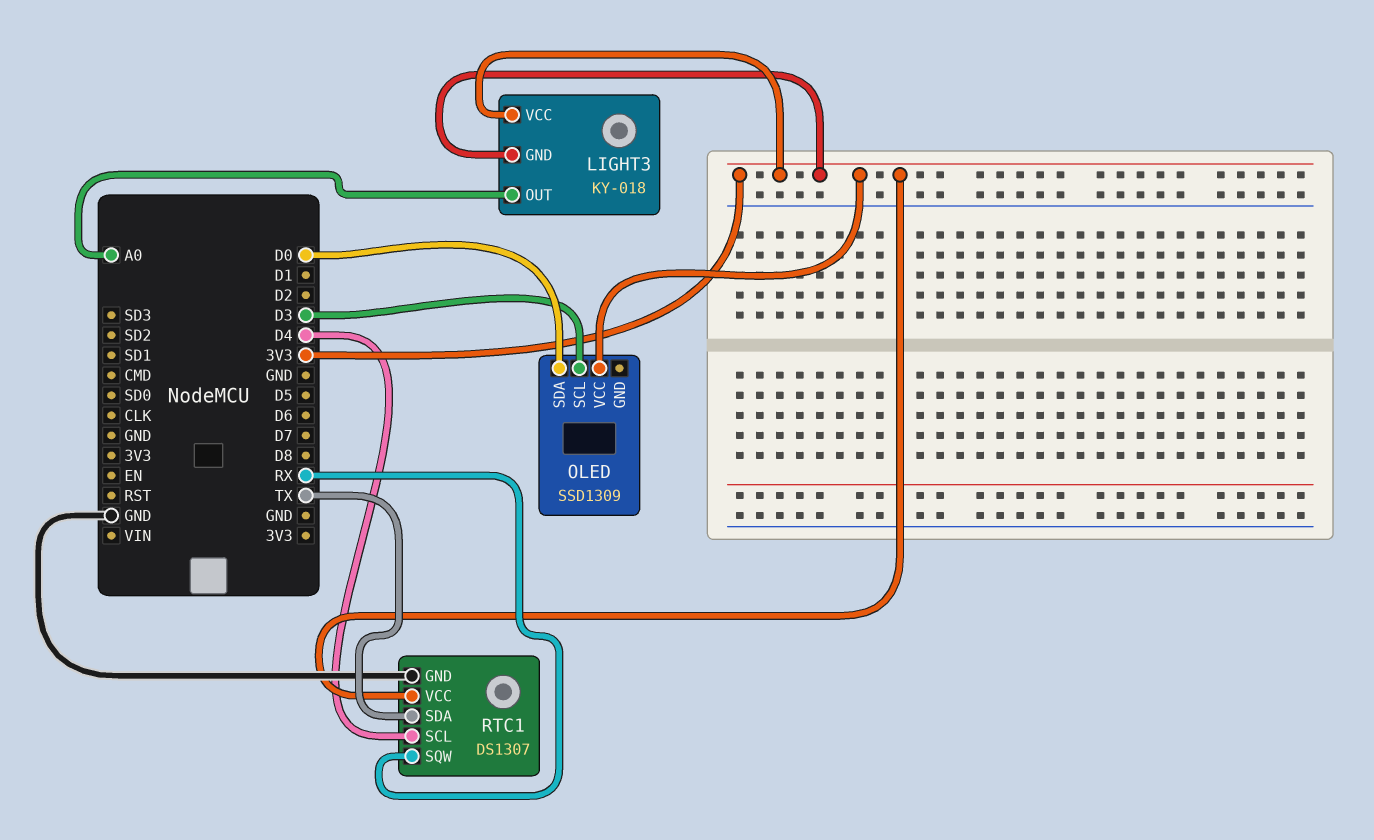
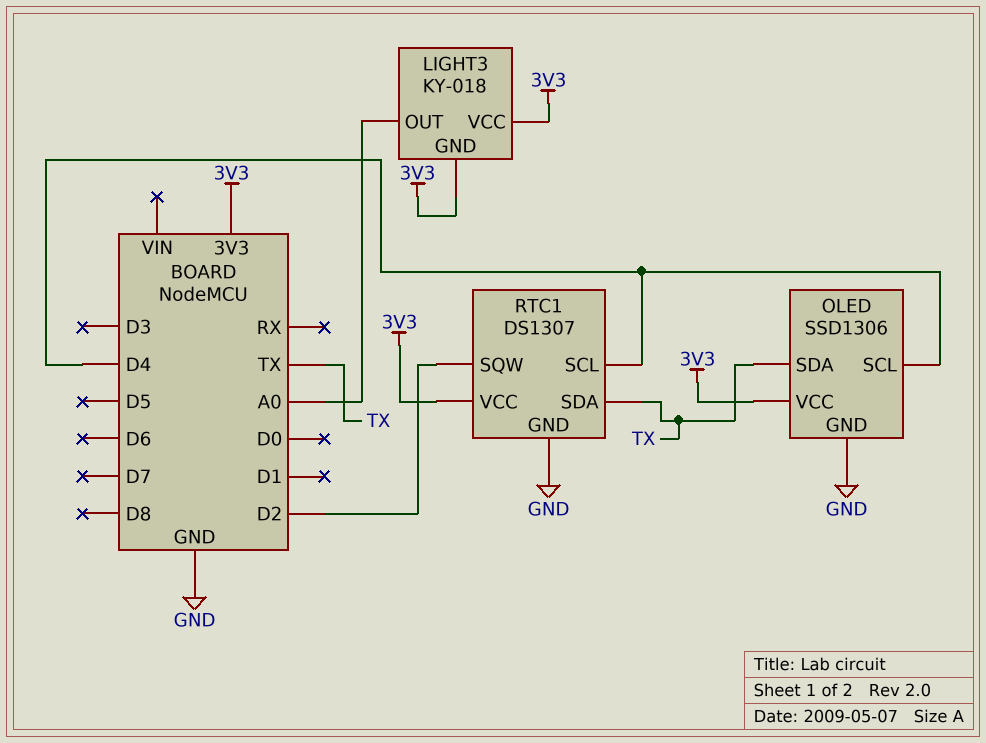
OLED: SSD1309 -> SSD1306
OLED pin GND: none -> GND
OLED pin SCL: D3 -> D4
OLED pin SDA: D0 -> TX
RTC1 pin SQW: RX -> D2

